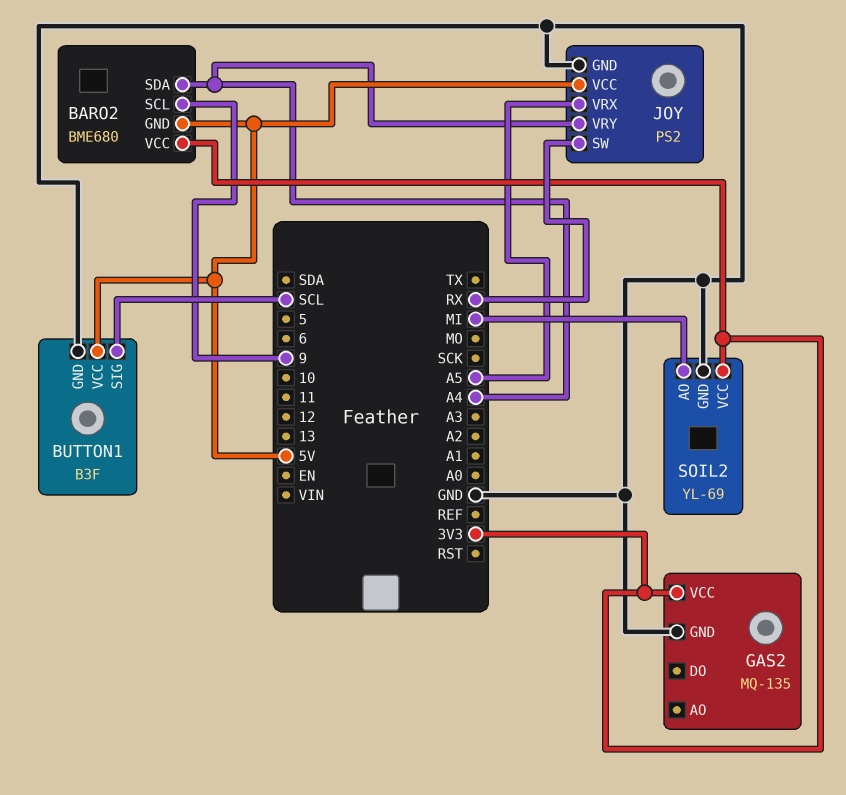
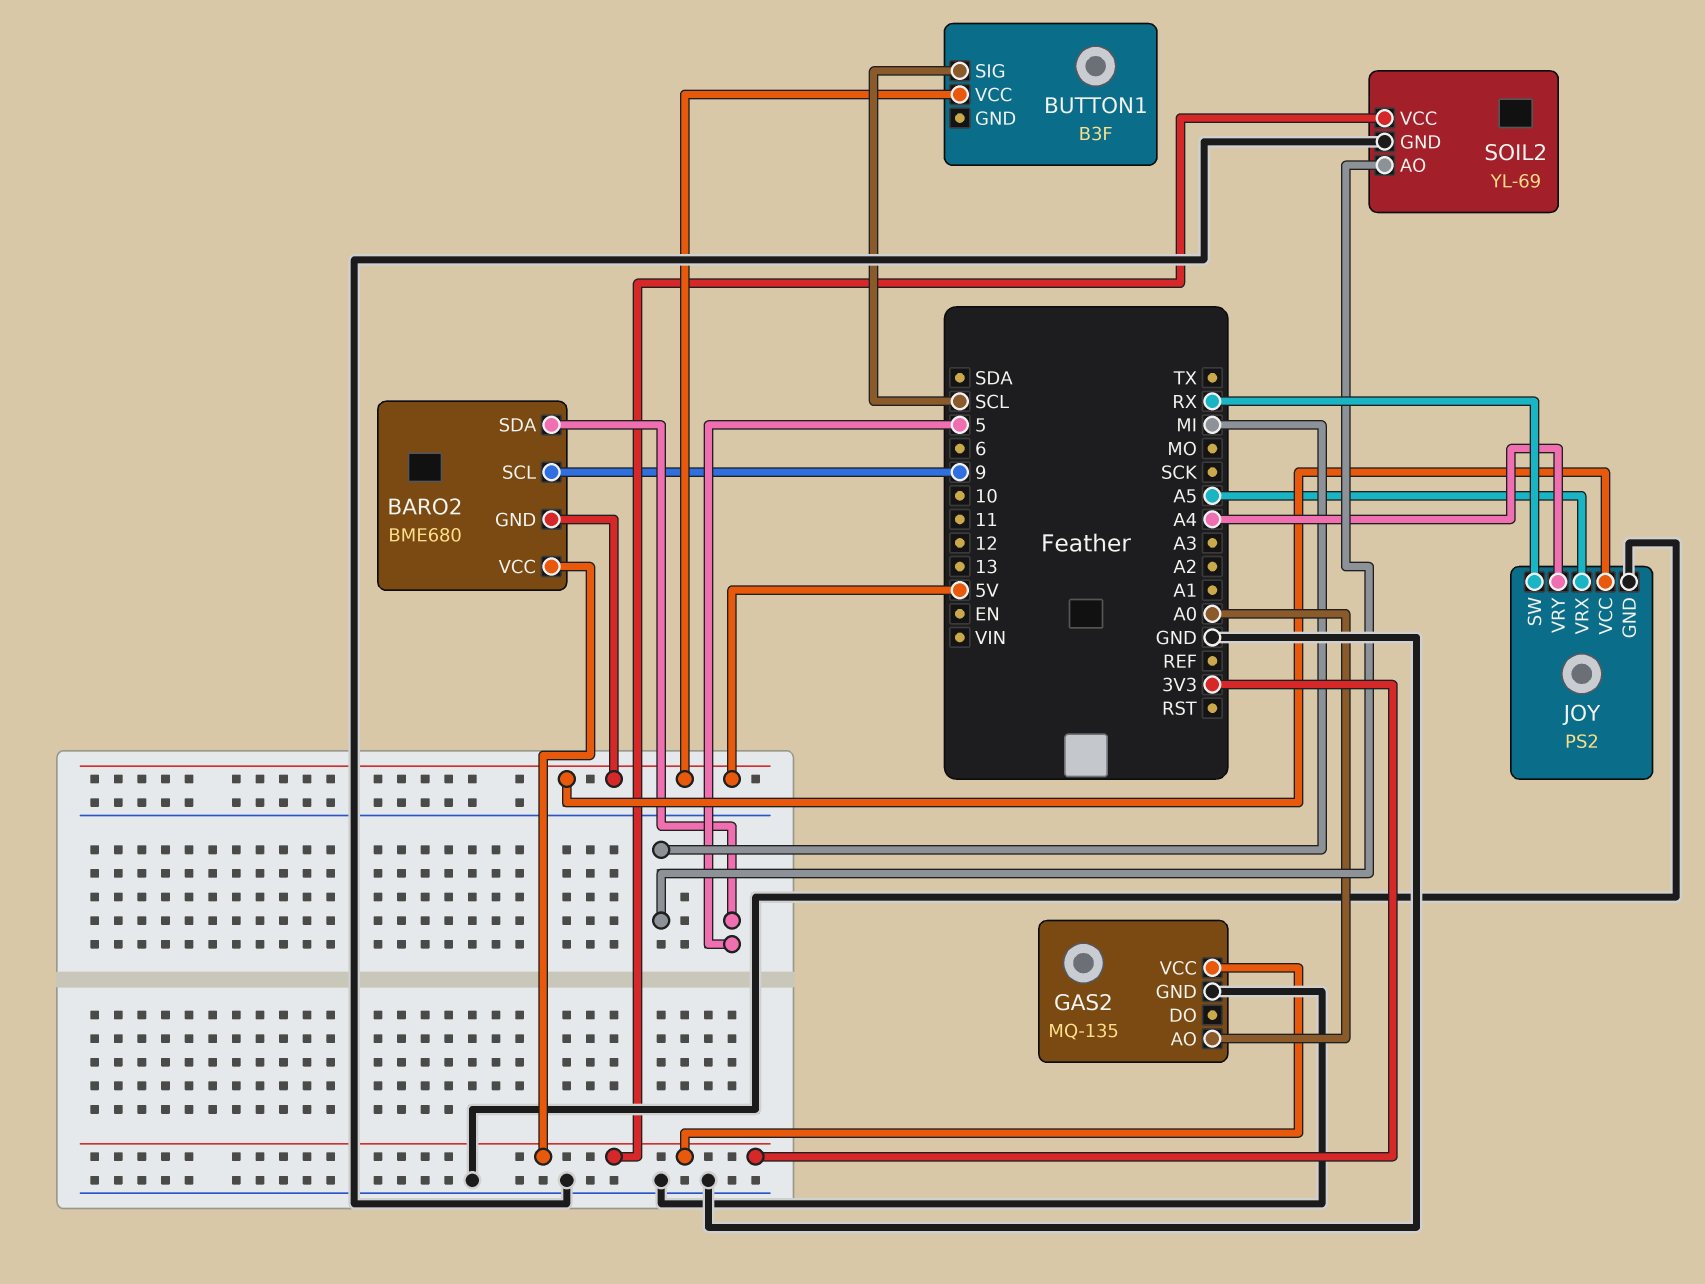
BARO2 pin SDA: A4 -> 5
BUTTON1 pin GND: GND -> none
GAS2 pin AO: none -> A0

